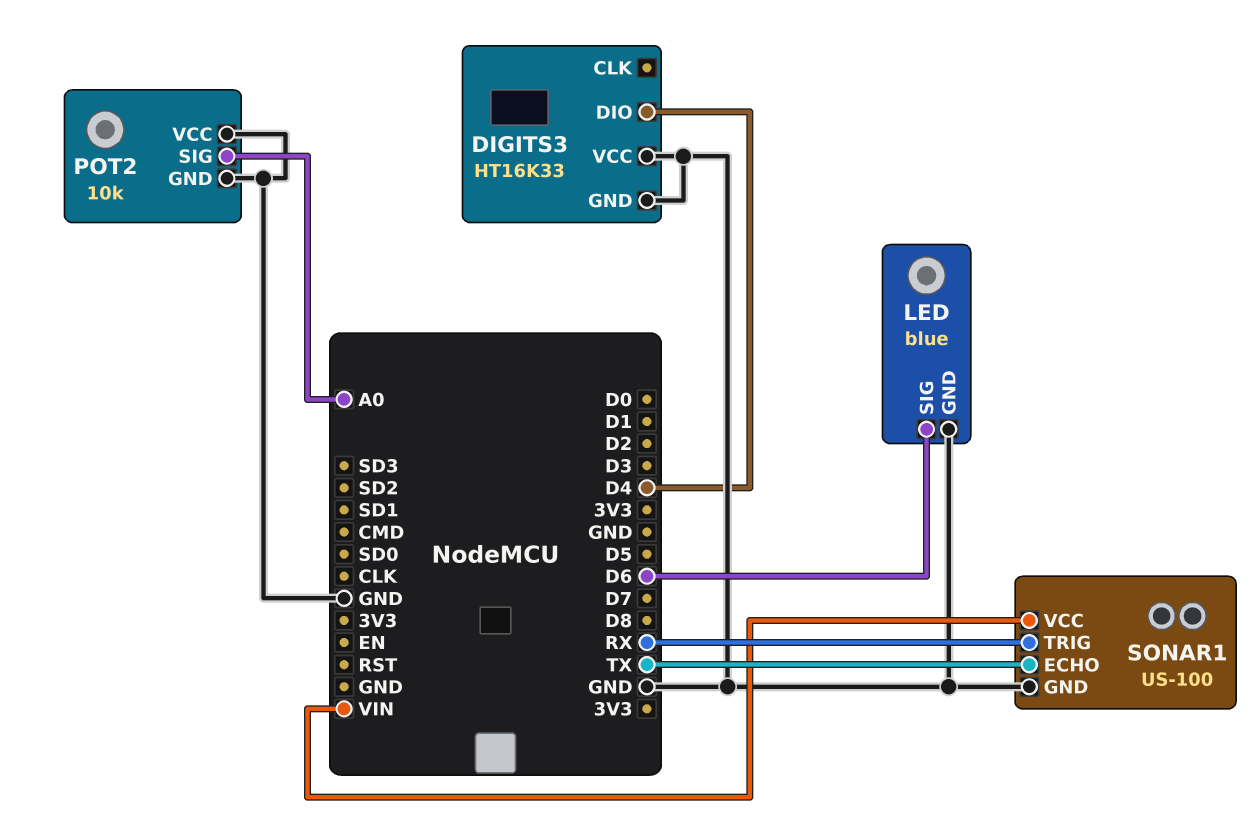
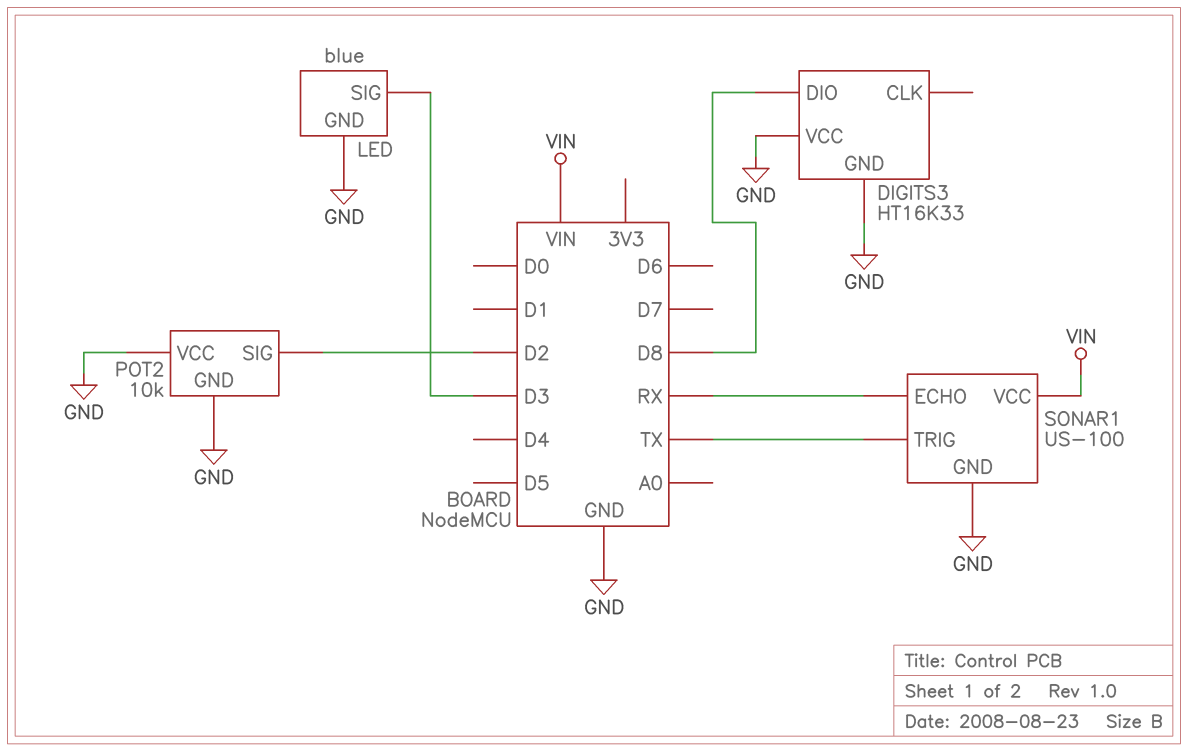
DIGITS3 pin DIO: D4 -> D8
LED pin SIG: D6 -> D3
POT2 pin SIG: A0 -> D2
SONAR1 pin ECHO: TX -> RX
SONAR1 pin TRIG: RX -> TX

